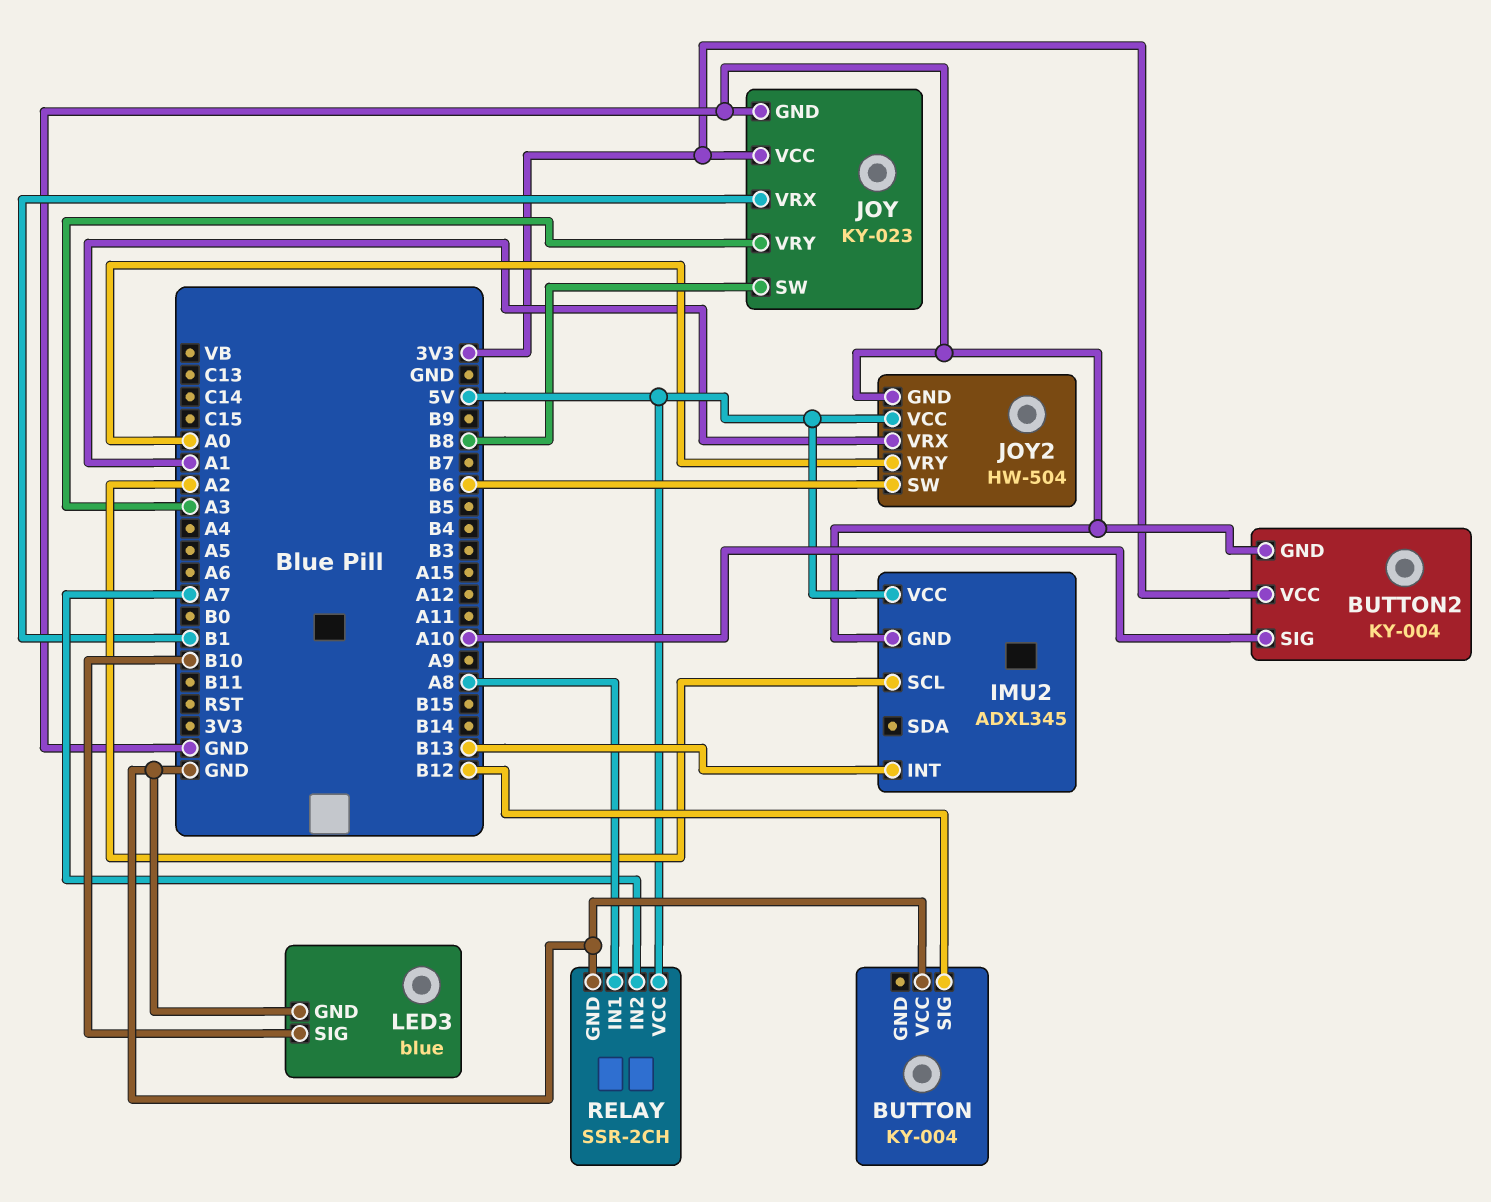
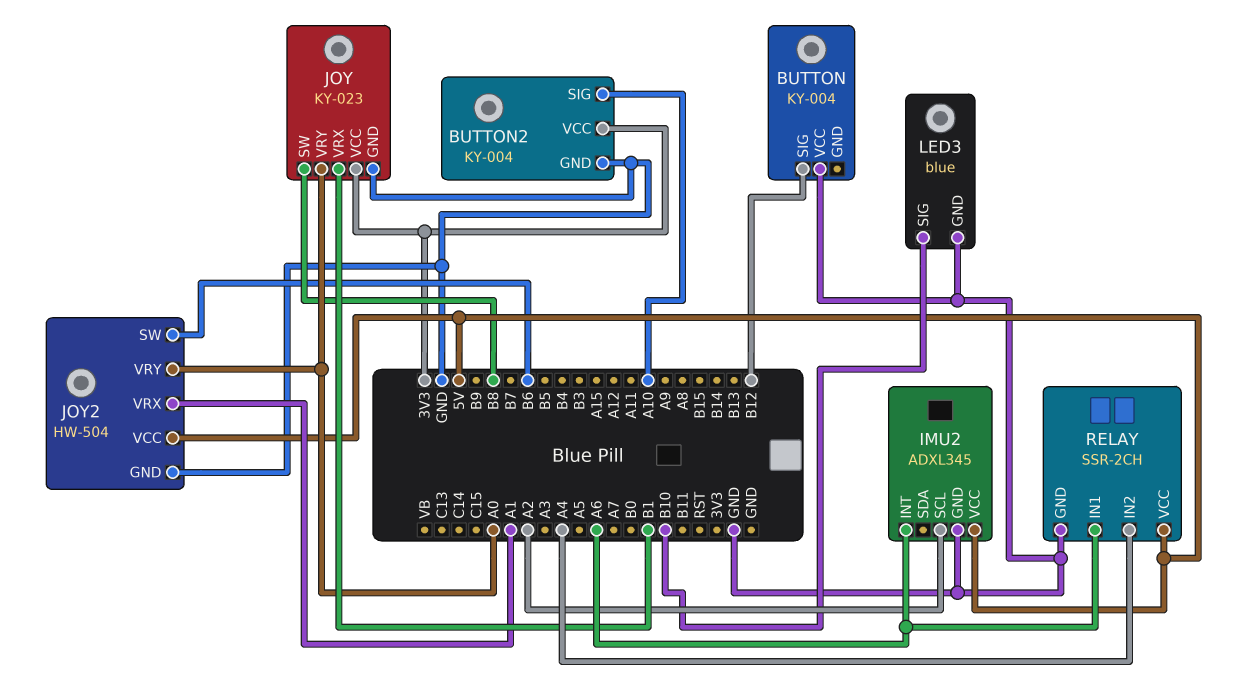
IMU2 pin INT: B13 -> A6
JOY pin VRY: A3 -> A0
RELAY pin IN1: A8 -> A6
RELAY pin IN2: A7 -> A4

